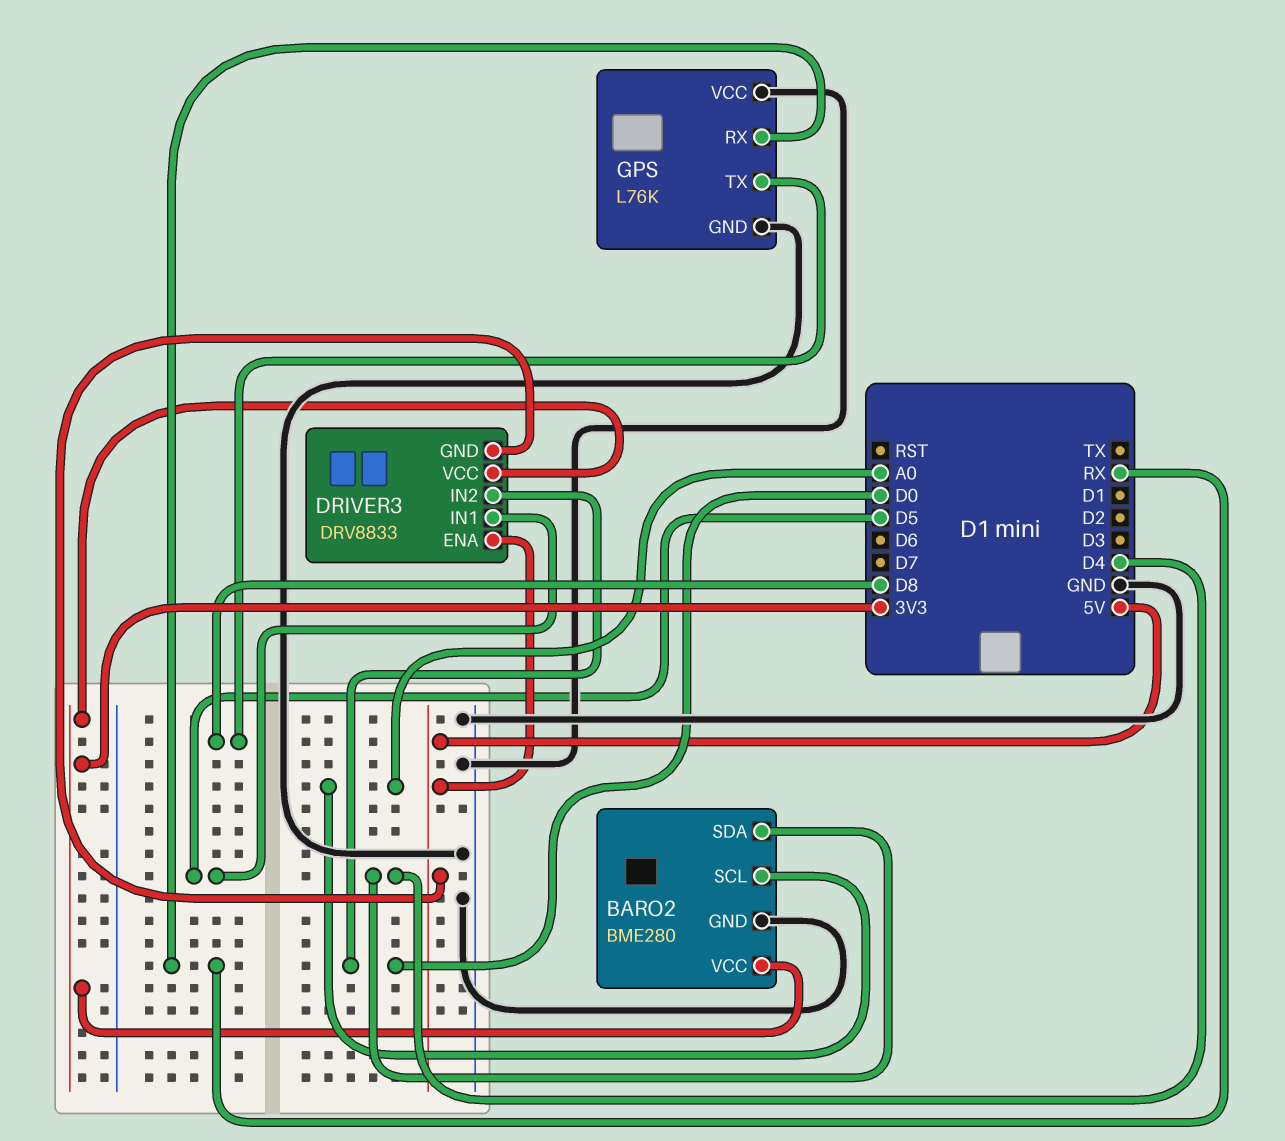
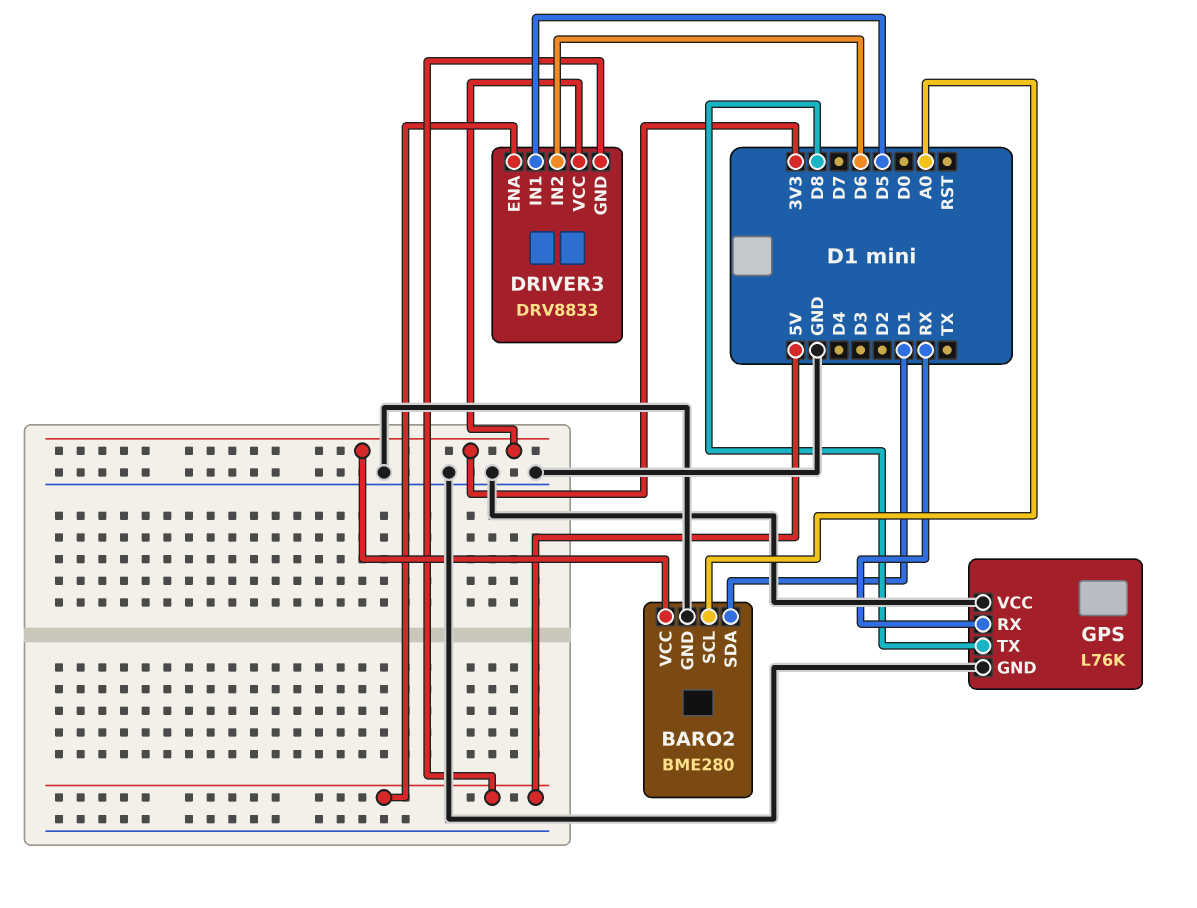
BARO2 pin SDA: D4 -> D1
DRIVER3 pin IN2: D0 -> D6

